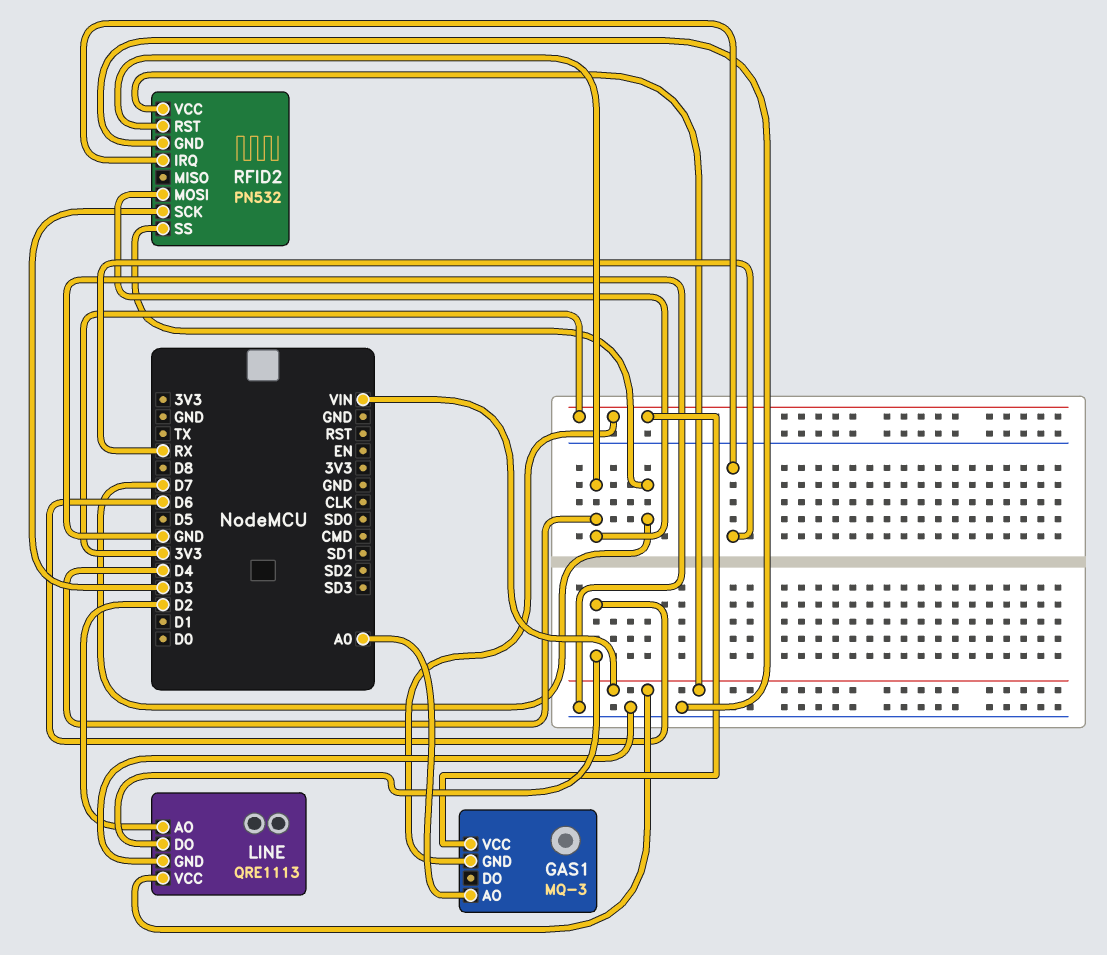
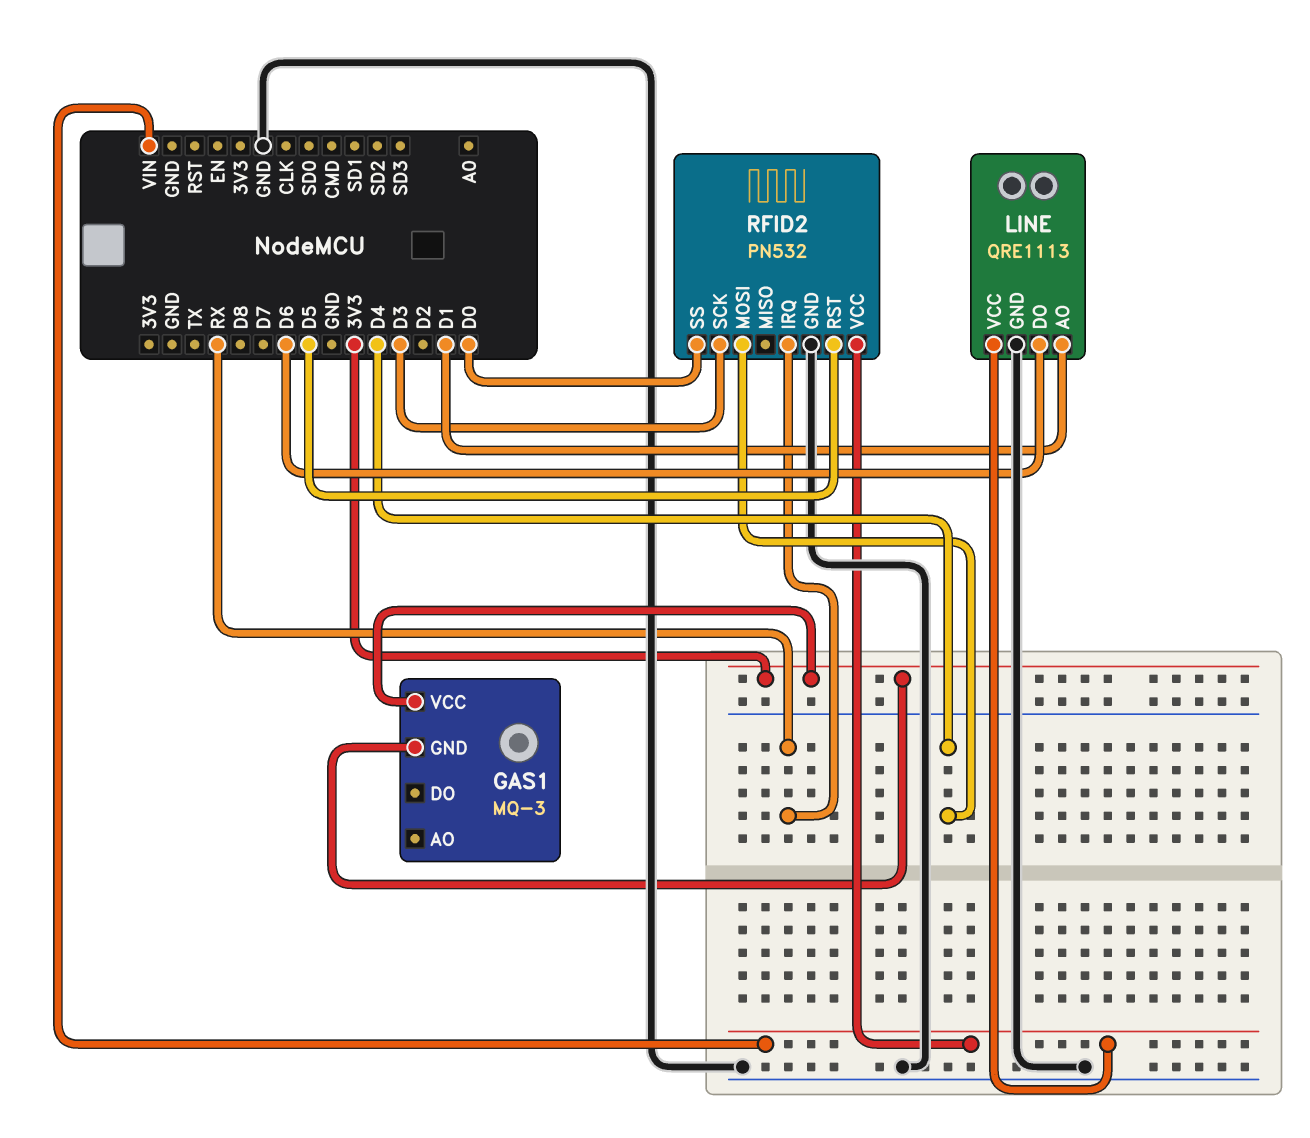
GAS1 pin AO: A0 -> none
LINE pin AO: D2 -> D1
RFID2 pin RST: D4 -> D5
RFID2 pin SS: D7 -> D0

